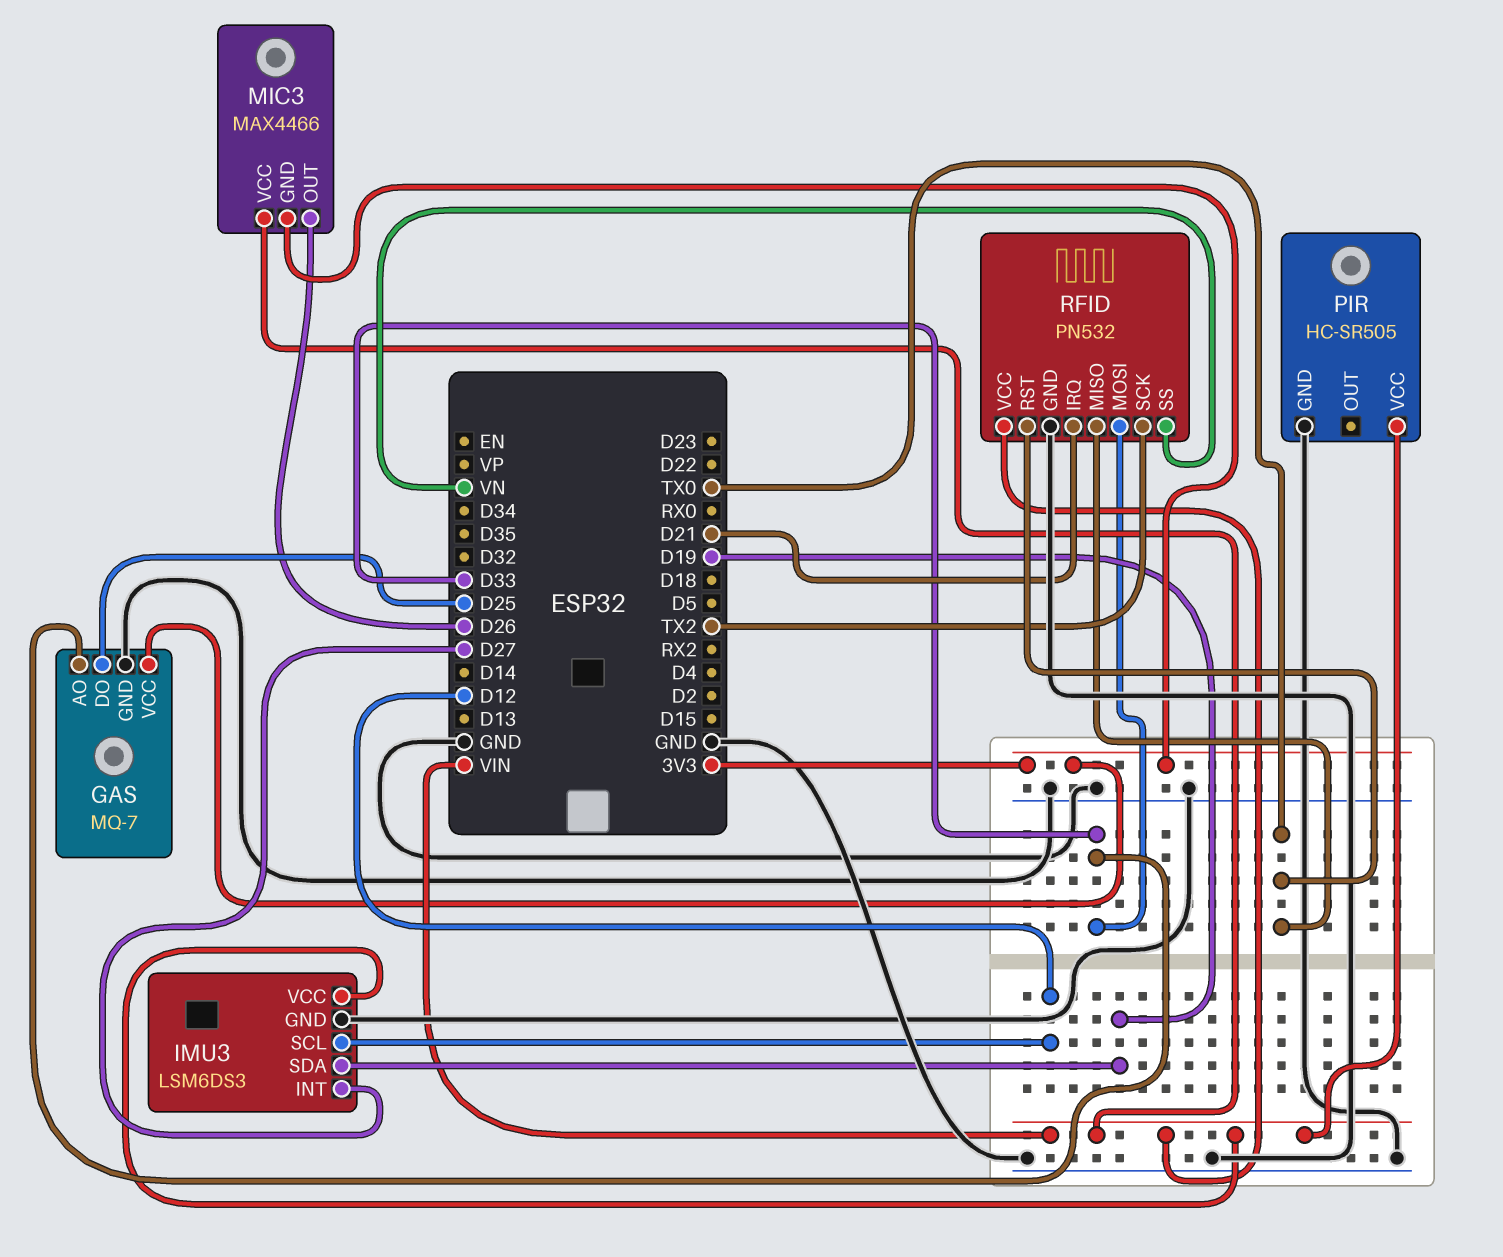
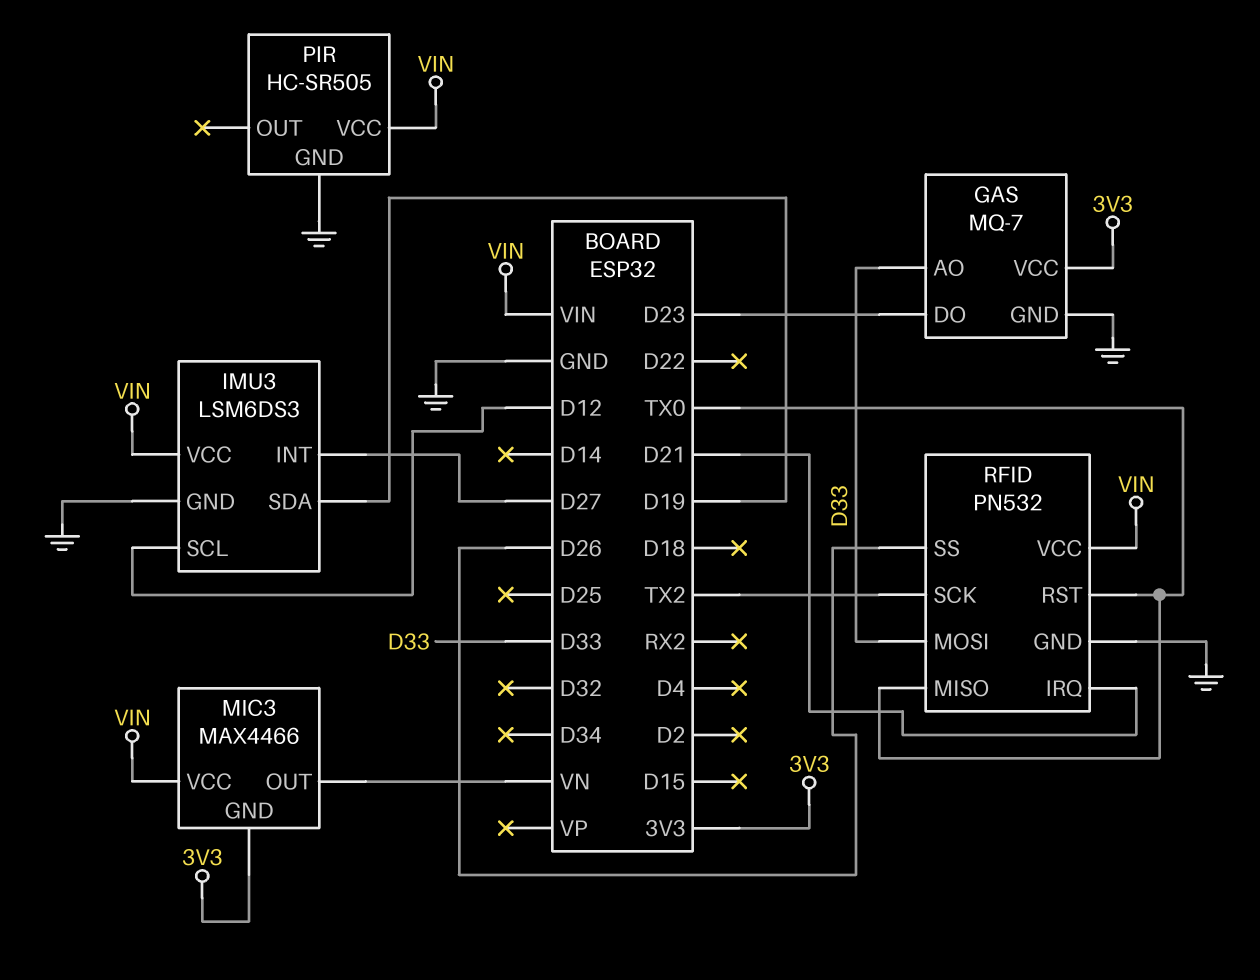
GAS pin DO: D25 -> D23
MIC3 pin OUT: D26 -> VN
RFID pin SS: VN -> D26

